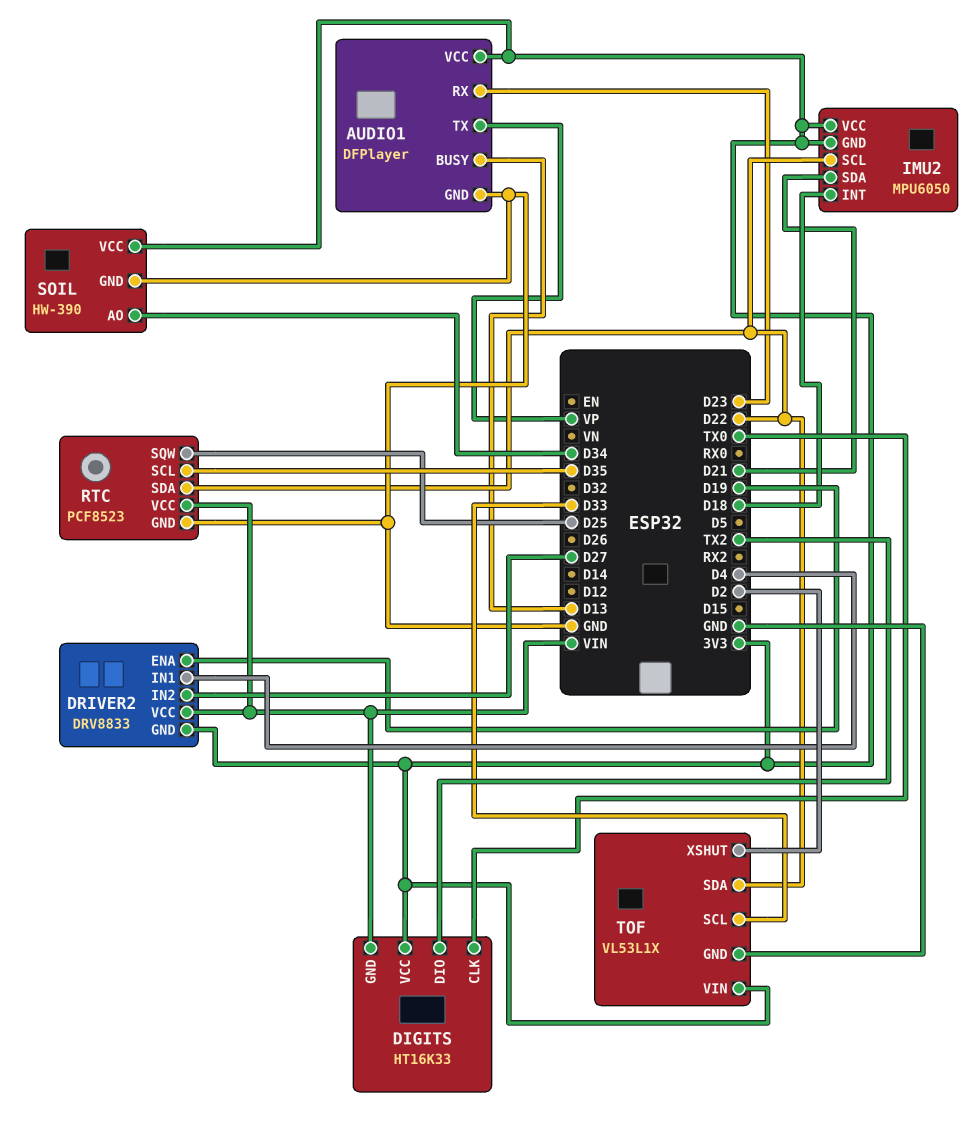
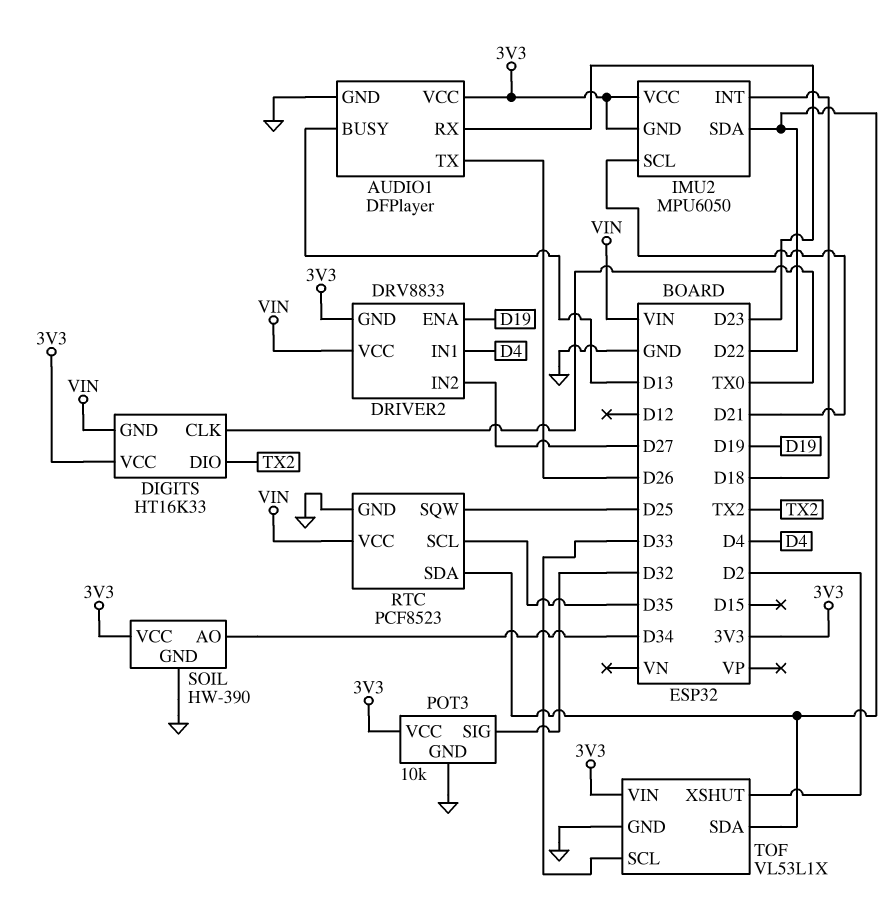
AUDIO1 pin TX: VP -> D26
IMU2 pin SCL: D22 -> D21
IMU2 pin SDA: D21 -> D22
POT3: none -> 10k
POT3 pin GND: none -> GND
POT3 pin SIG: none -> D32
POT3 pin VCC: none -> 3V3

